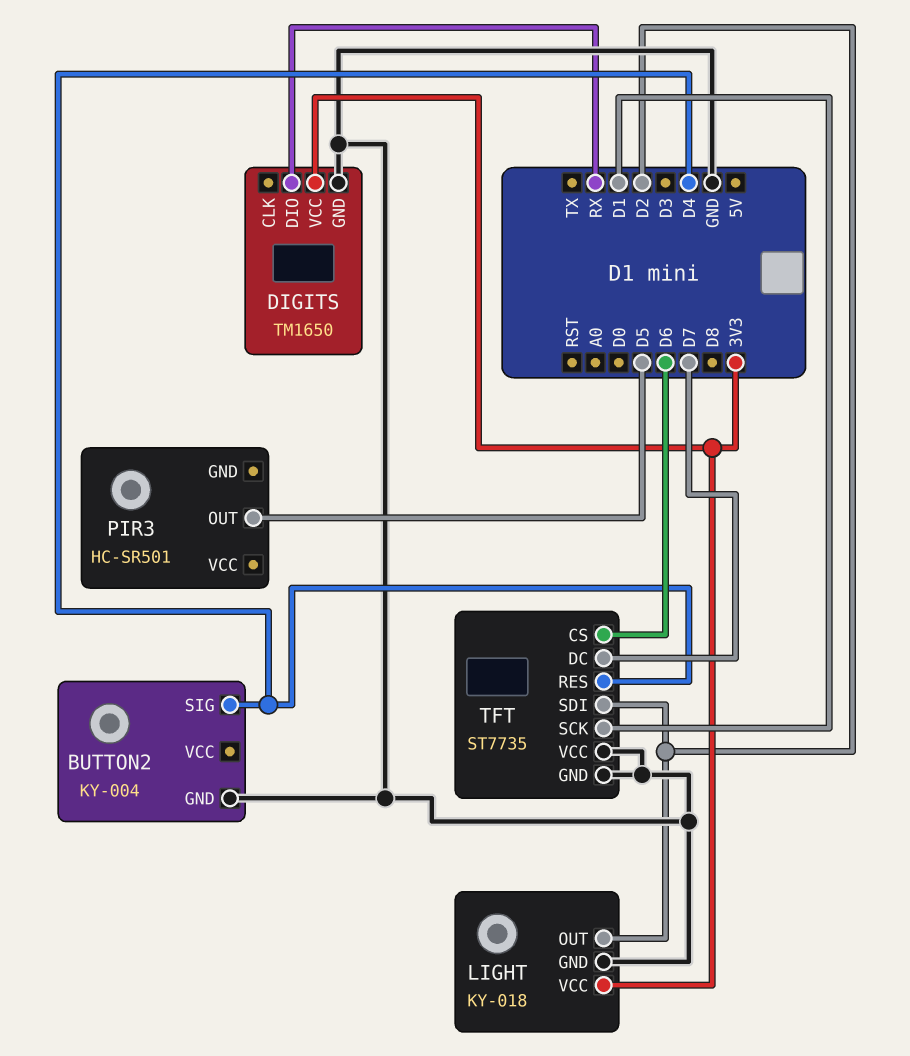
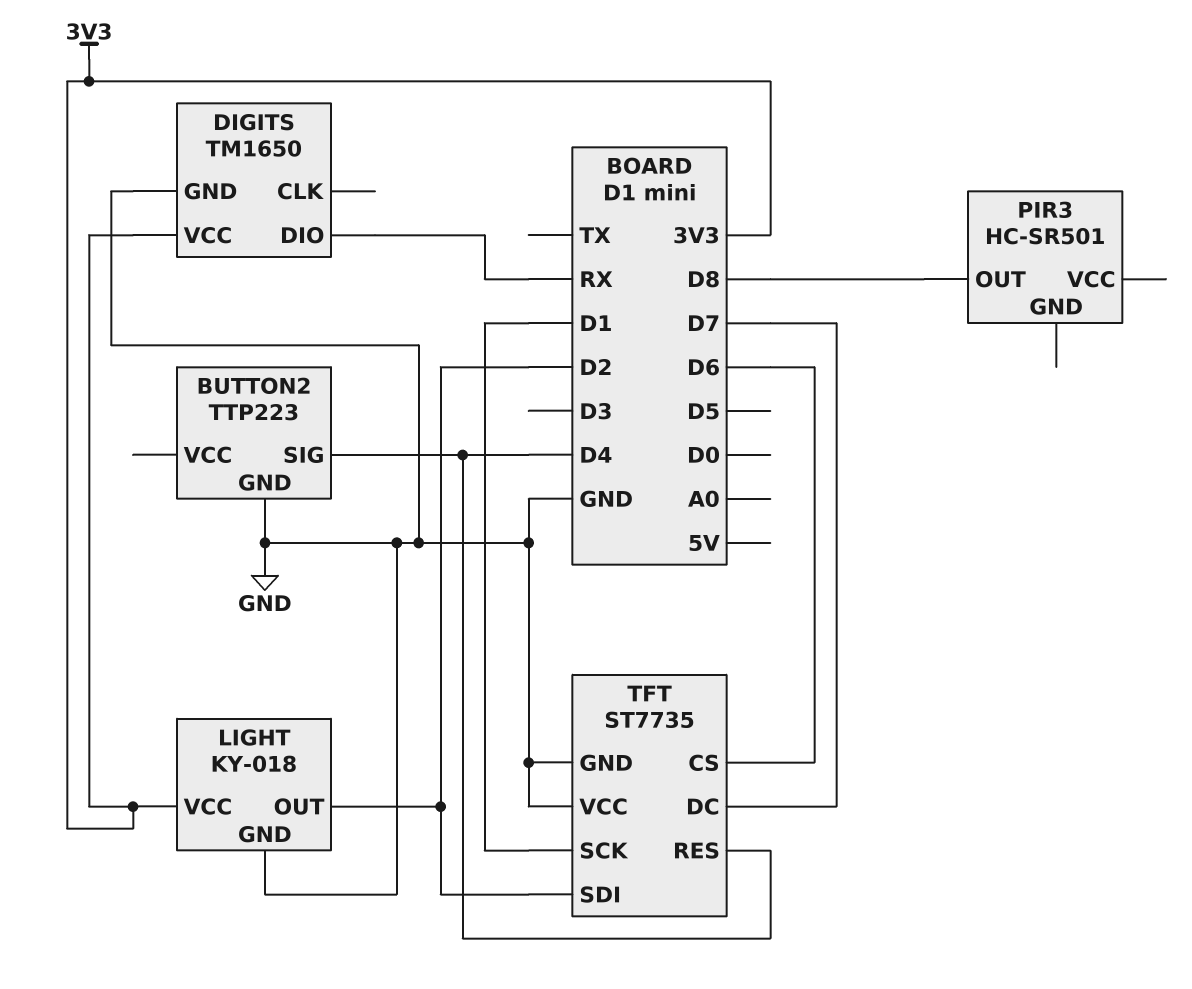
BUTTON2: KY-004 -> TTP223
PIR3 pin OUT: D5 -> D8

